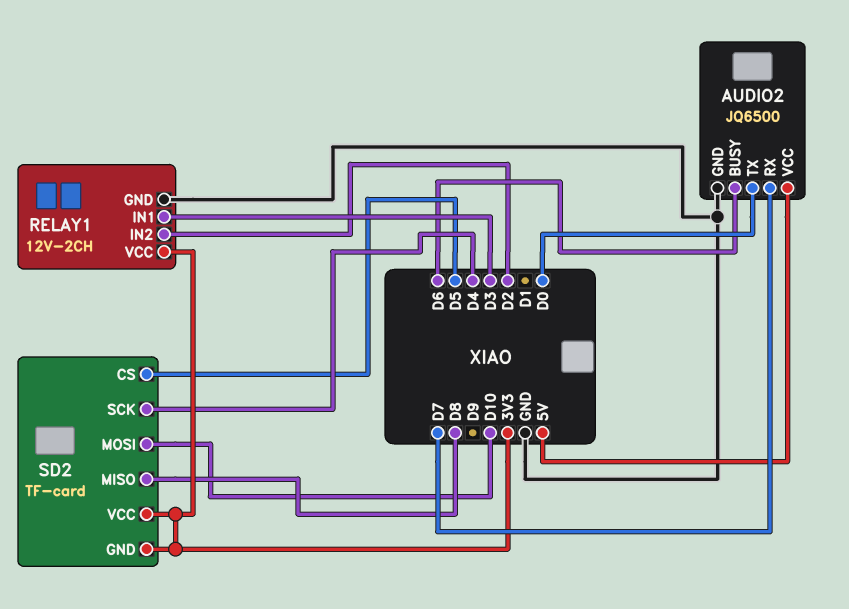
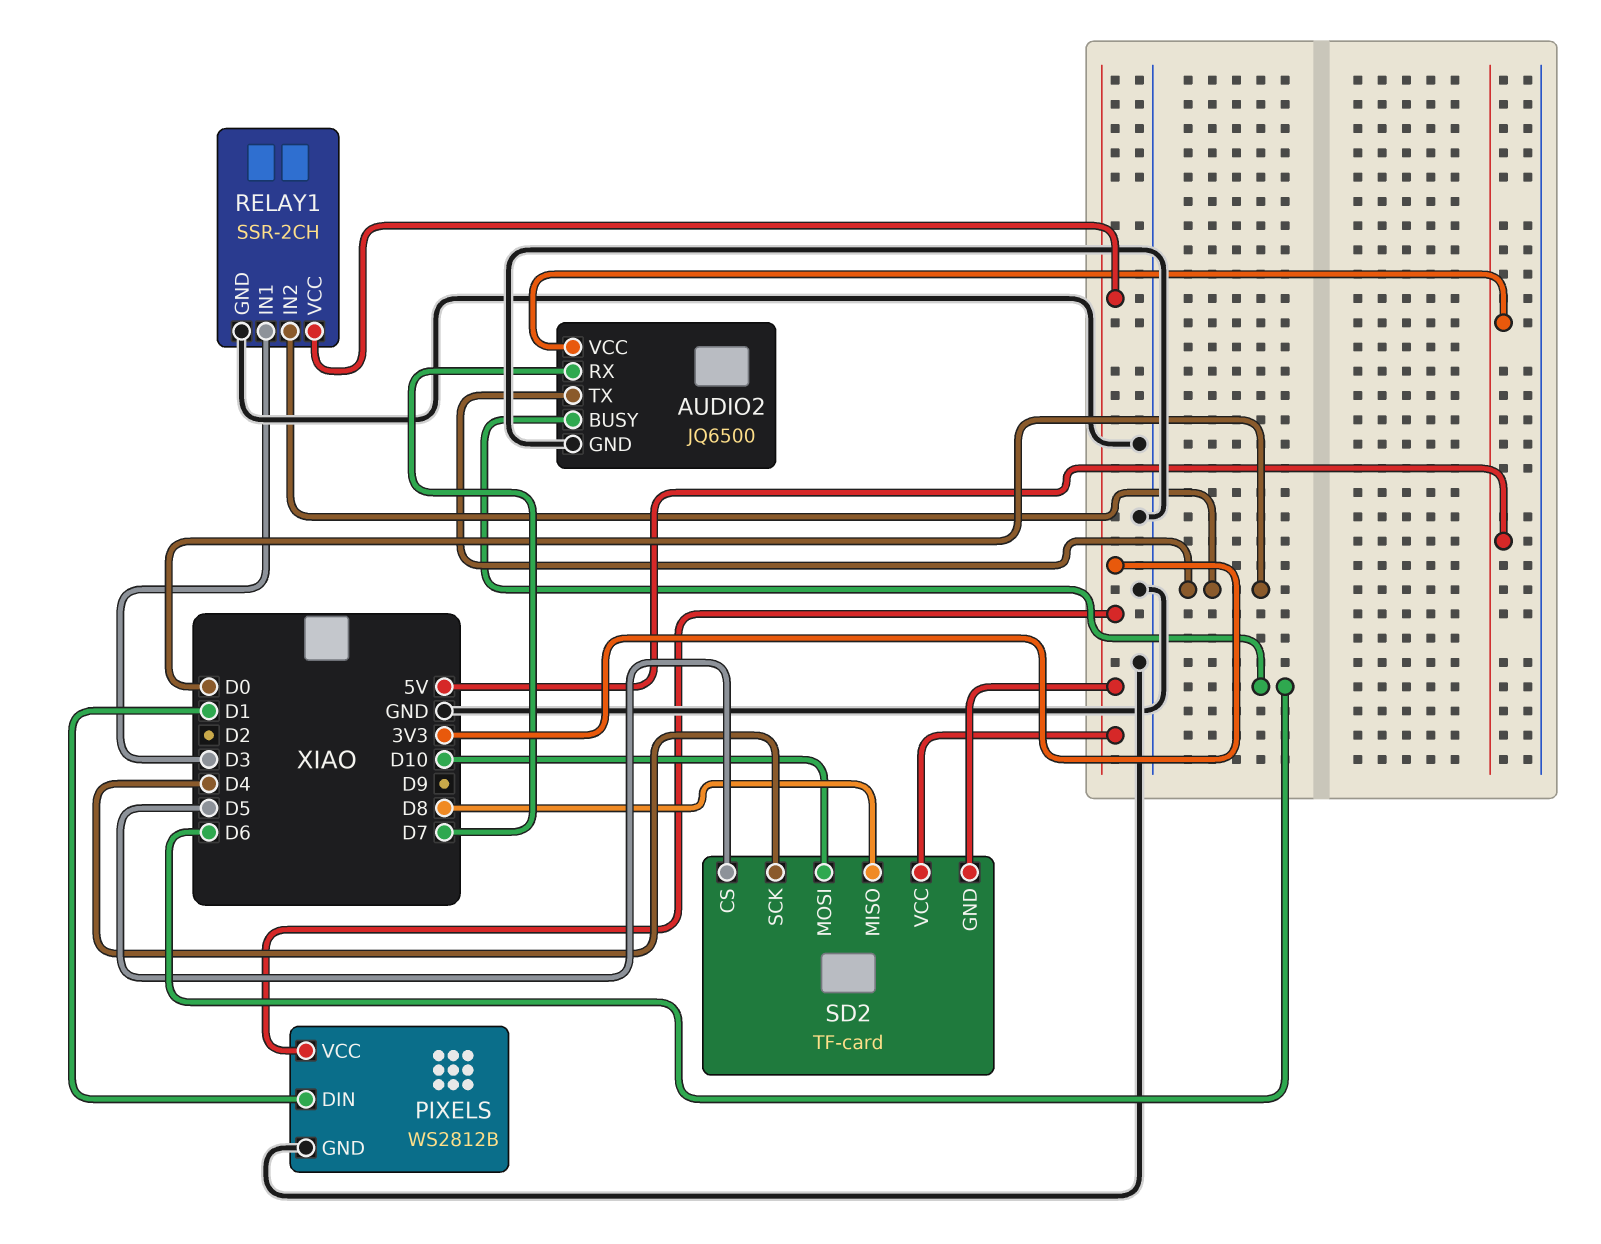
PIXELS: none -> WS2812B
PIXELS pin DIN: none -> D1
PIXELS pin GND: none -> GND
PIXELS pin VCC: none -> 3V3
RELAY1: 12V-2CH -> SSR-2CH
RELAY1 pin IN2: D2 -> D0

